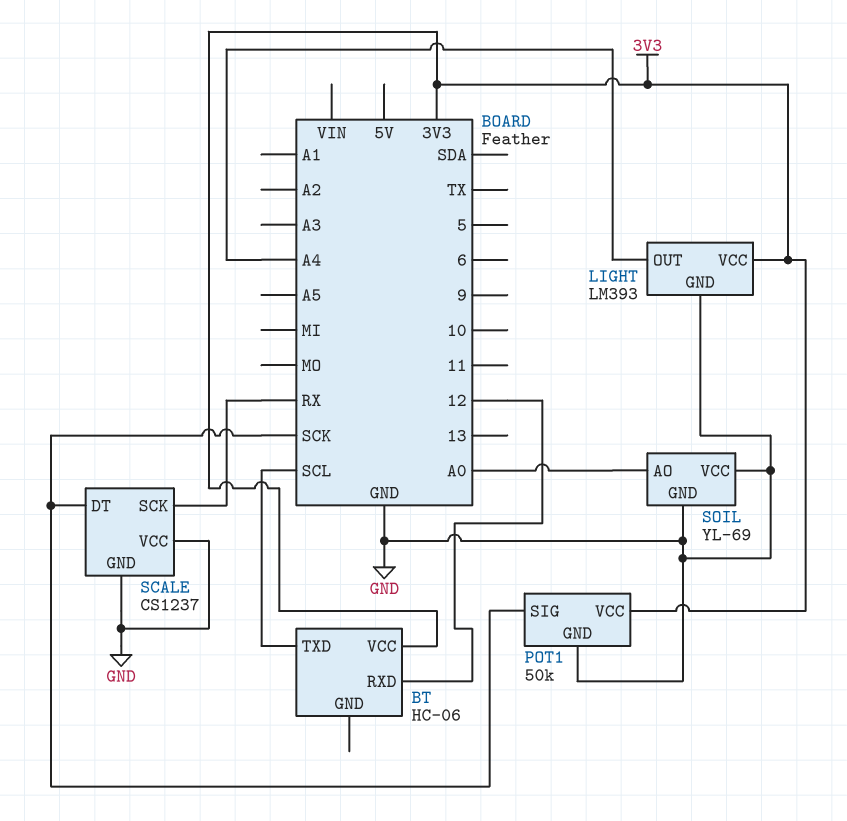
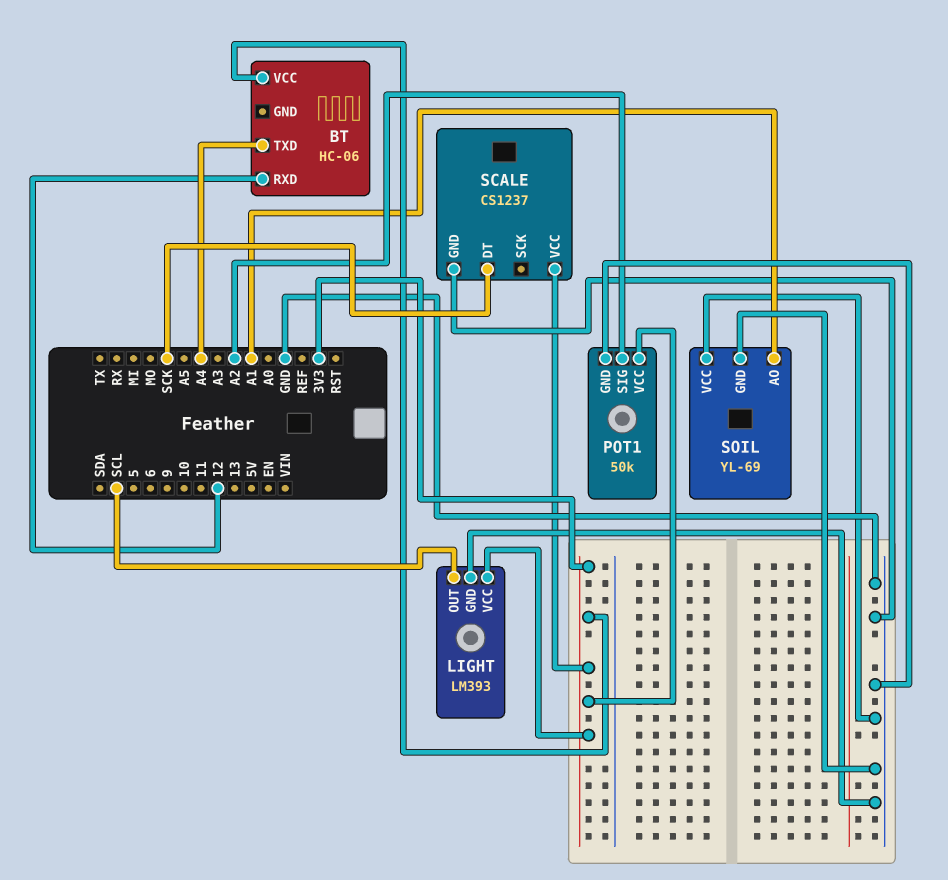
BT pin TXD: SCL -> A4
LIGHT pin OUT: A4 -> SCL
POT1 pin SIG: SCK -> A2
SCALE pin SCK: RX -> none
SCALE pin VCC: GND -> 3V3
SOIL pin AO: A0 -> A1

